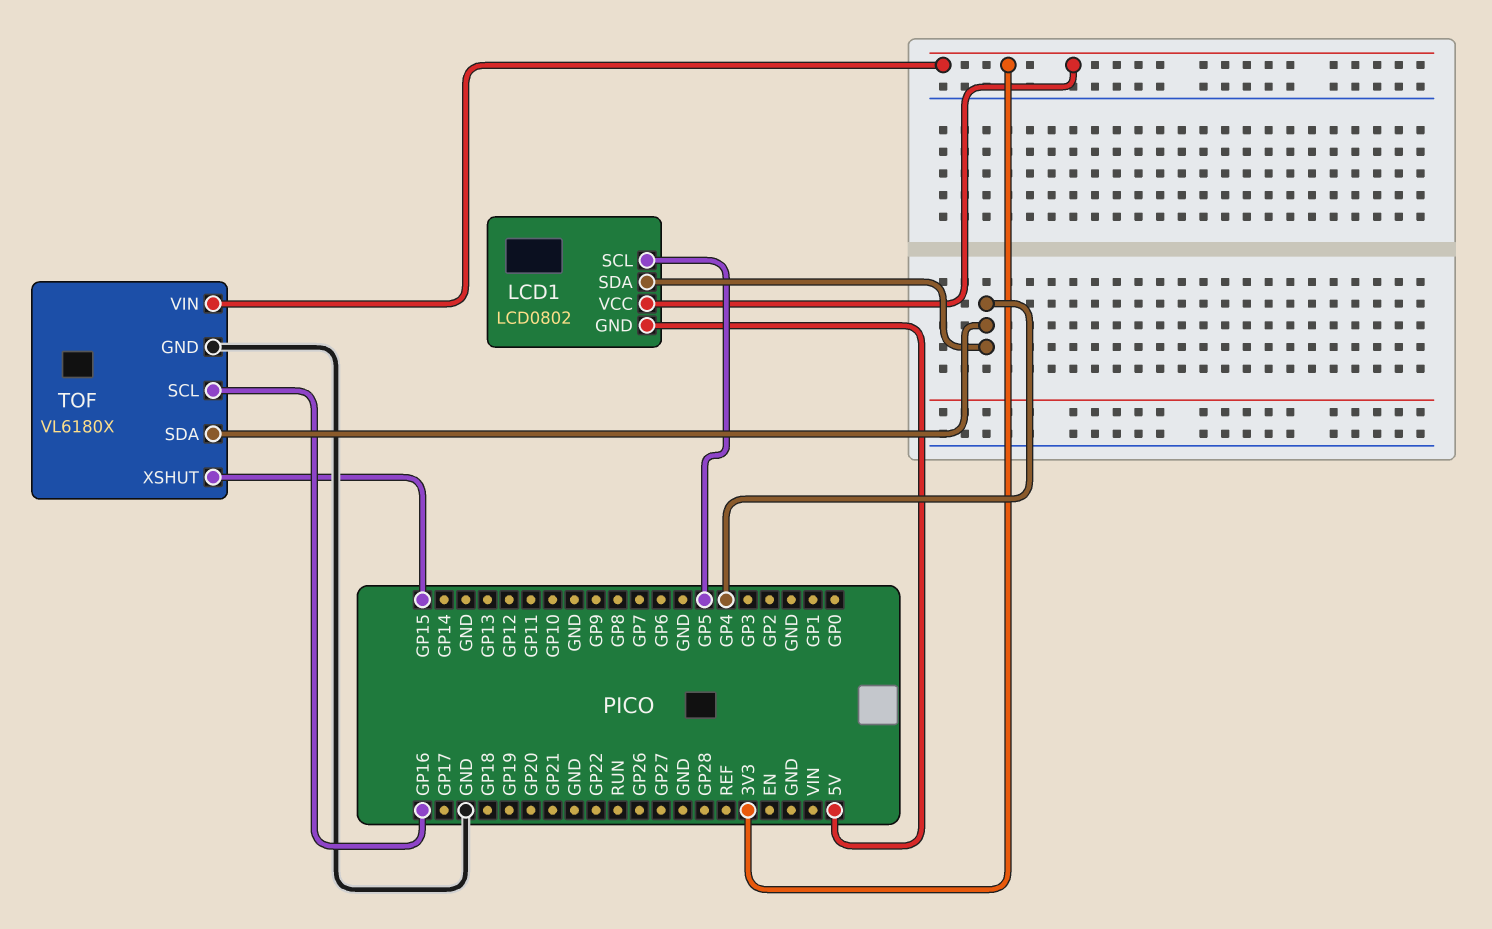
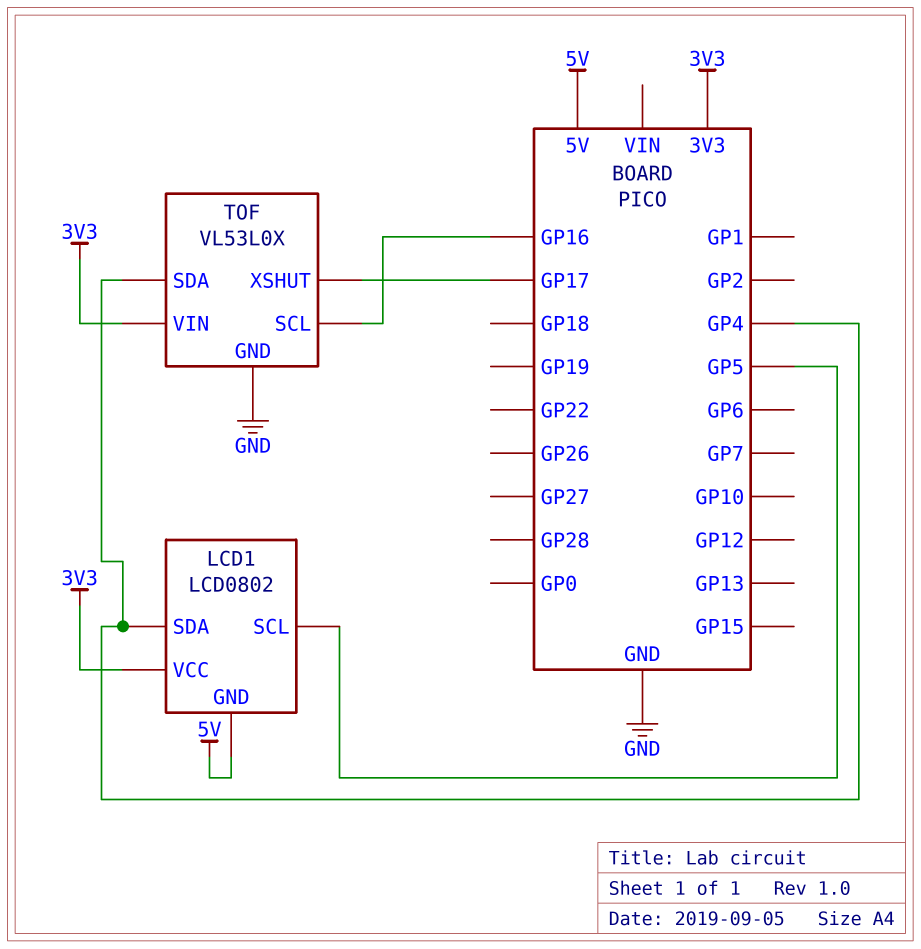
TOF: VL6180X -> VL53L0X
TOF pin XSHUT: GP15 -> GP17

